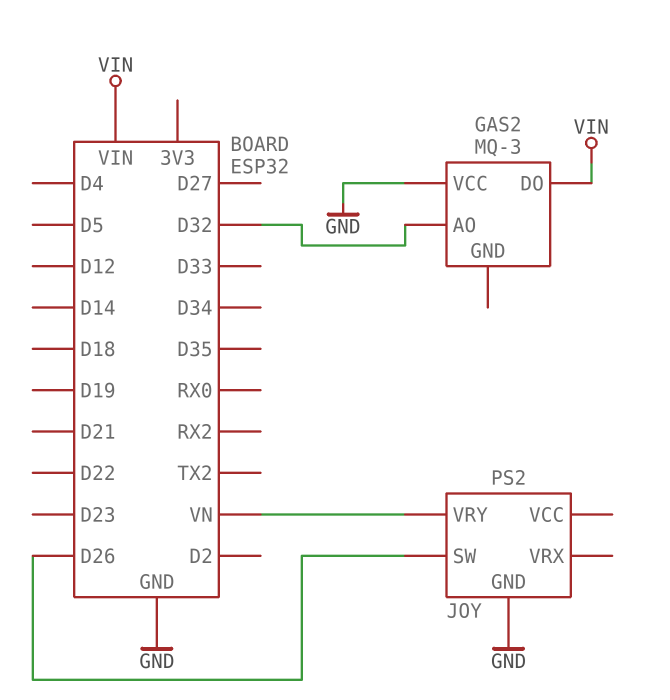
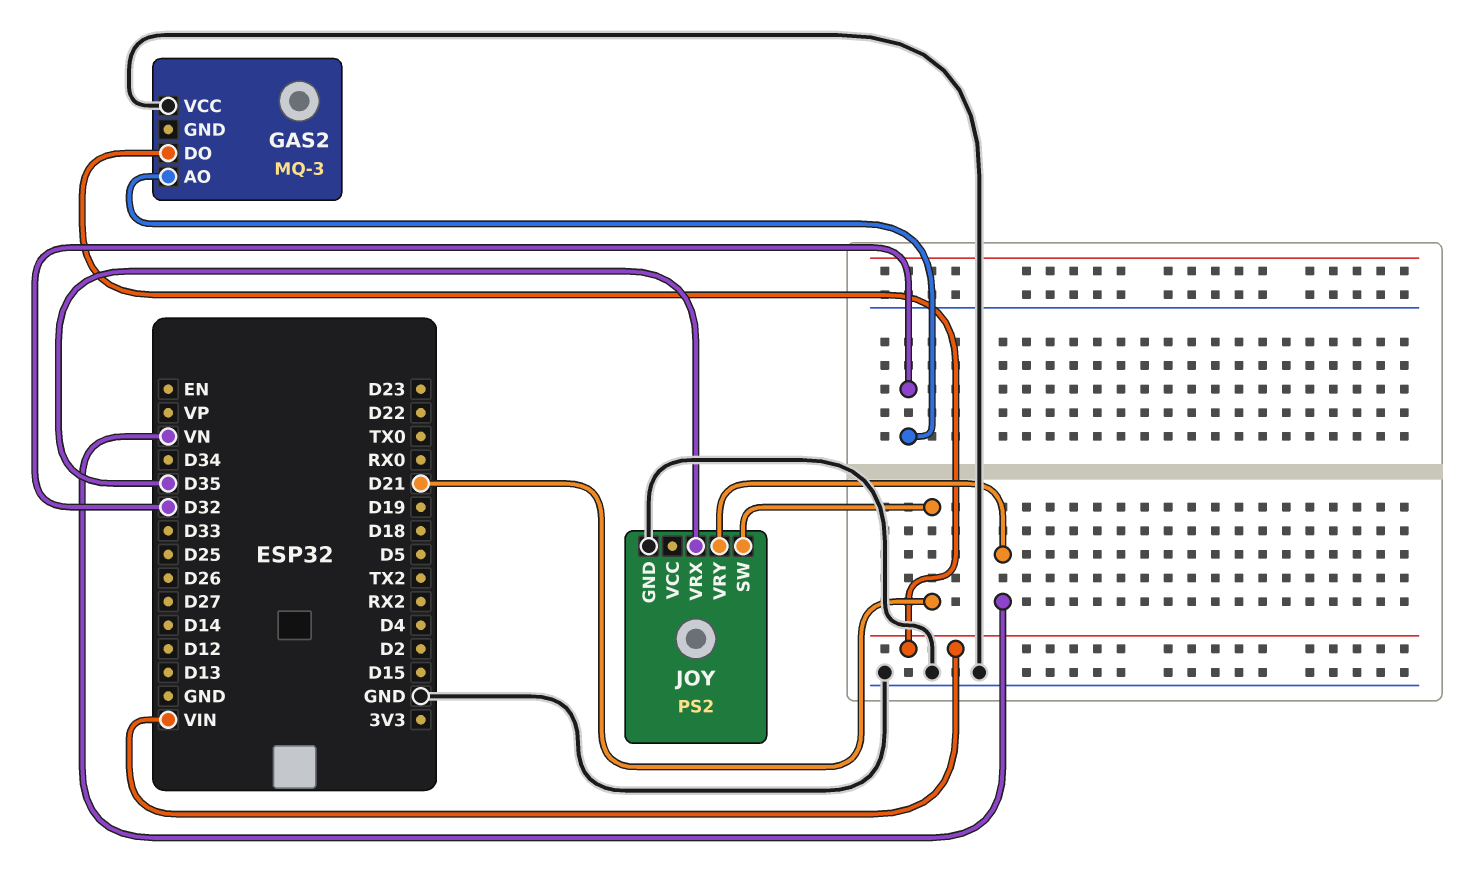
JOY pin SW: D26 -> D21
JOY pin VRX: none -> D35

